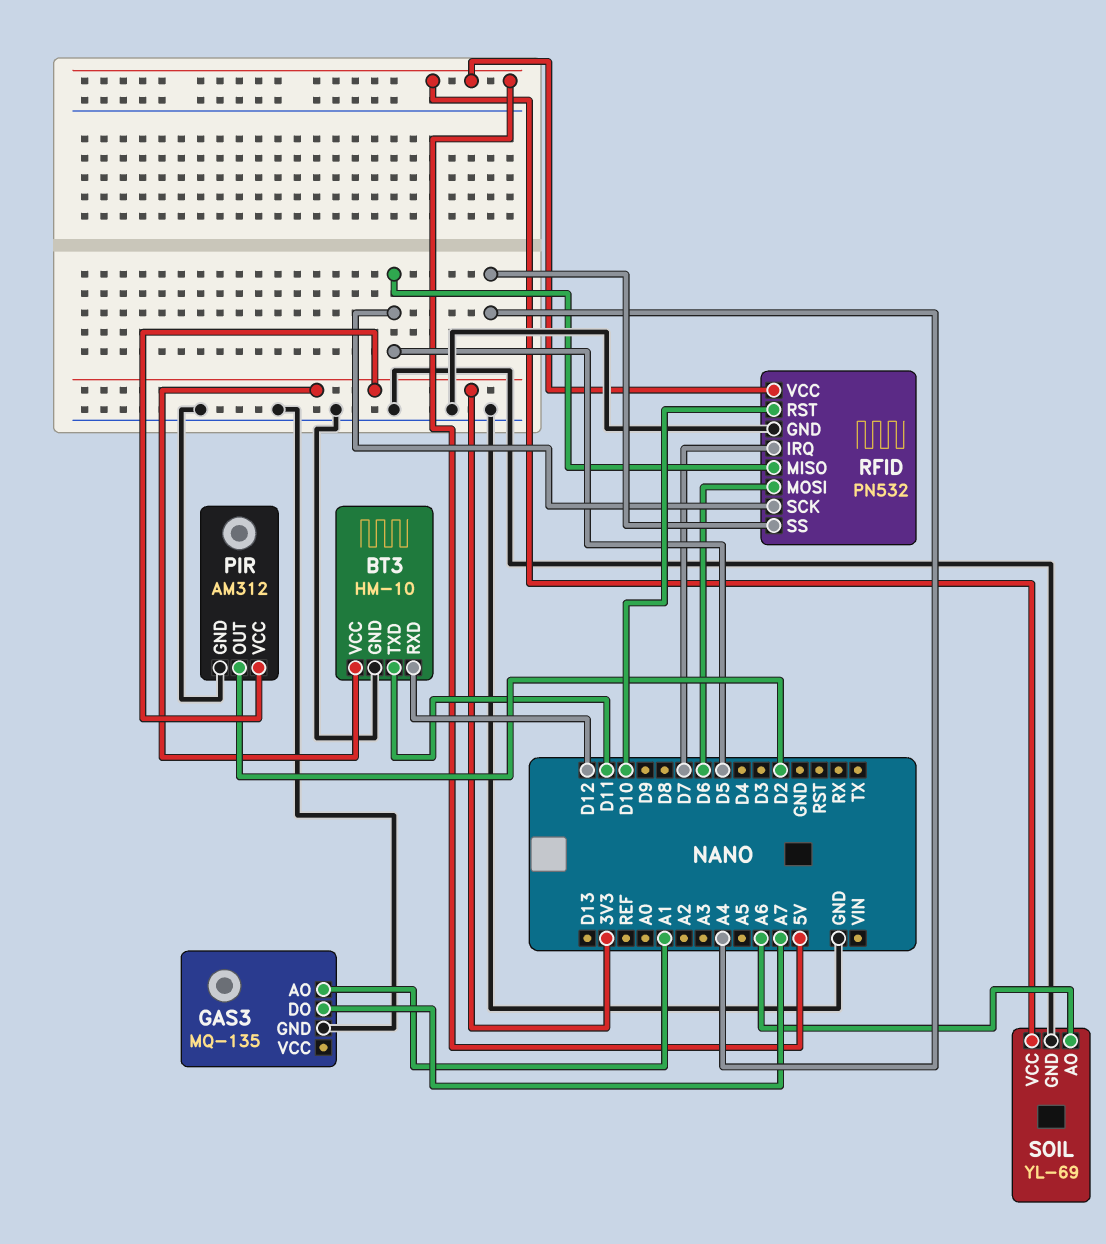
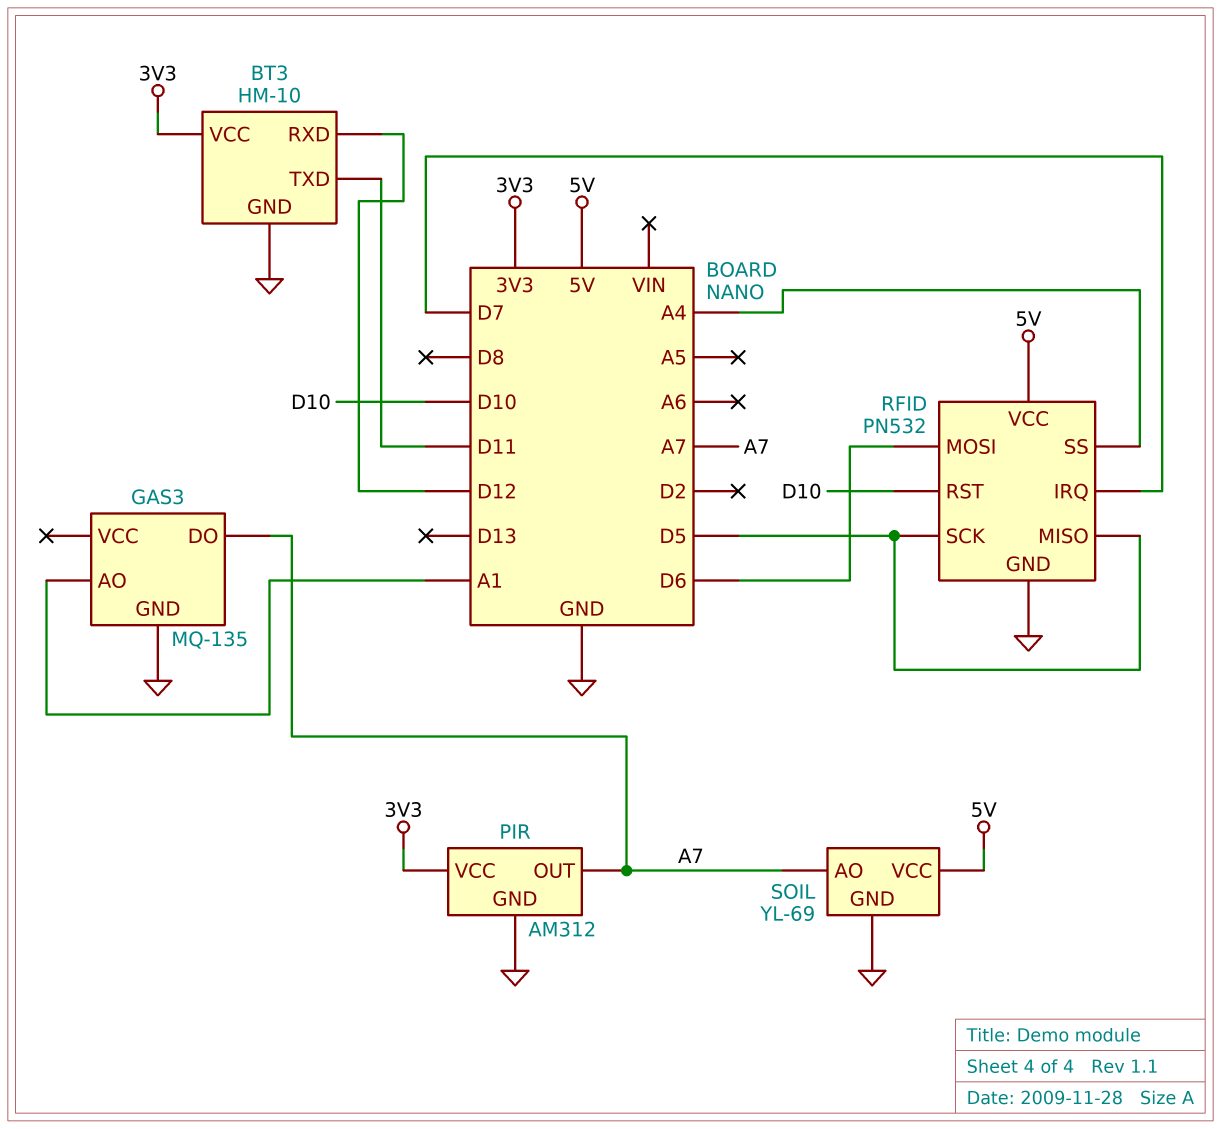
PIR pin OUT: D2 -> A7
SOIL pin AO: A6 -> A7

